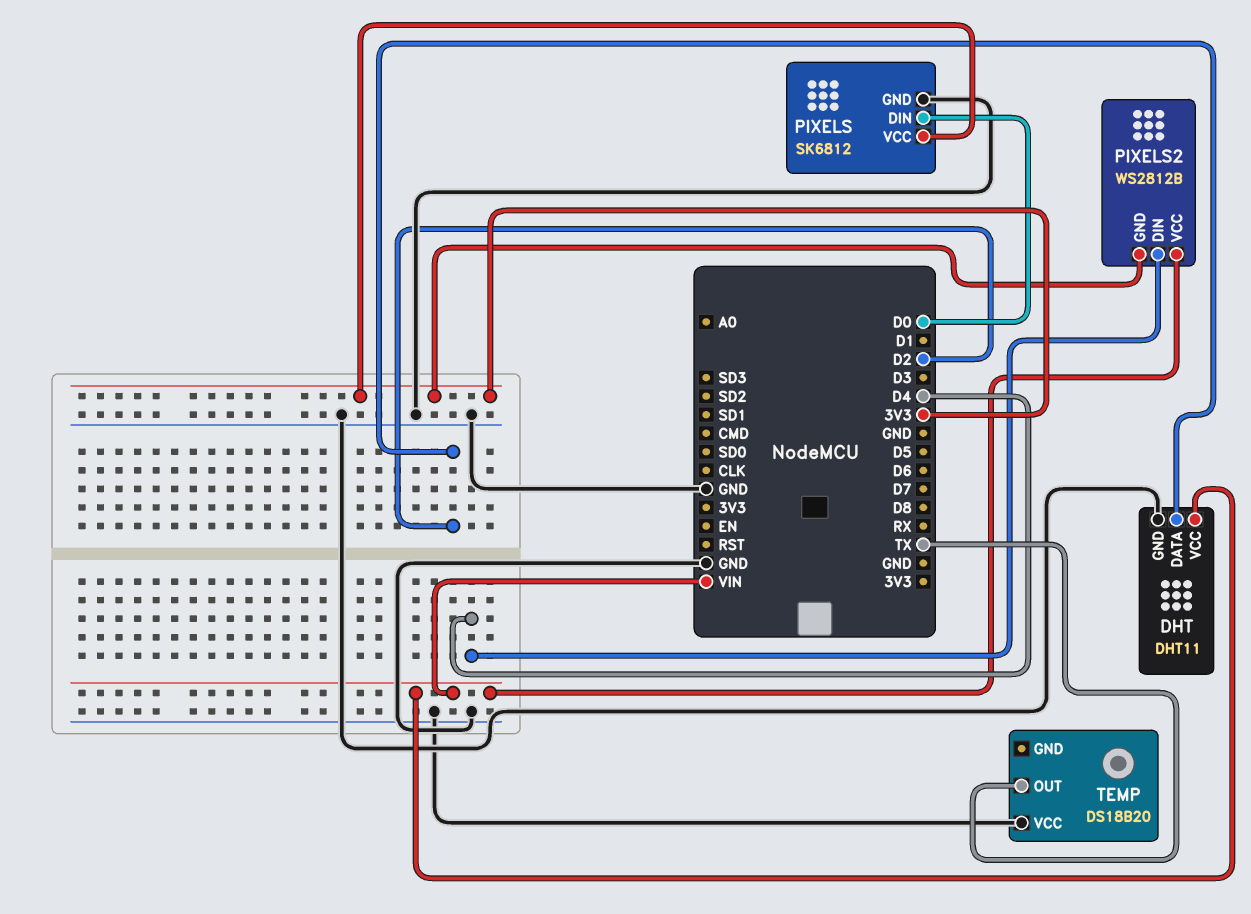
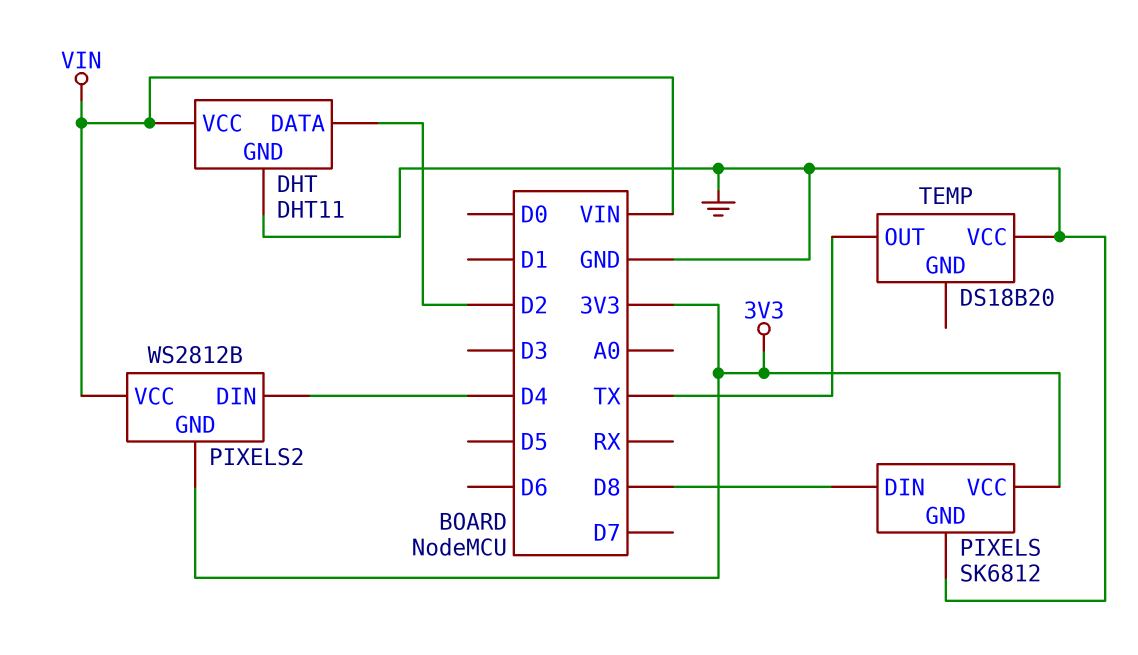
PIXELS pin DIN: D0 -> D8

